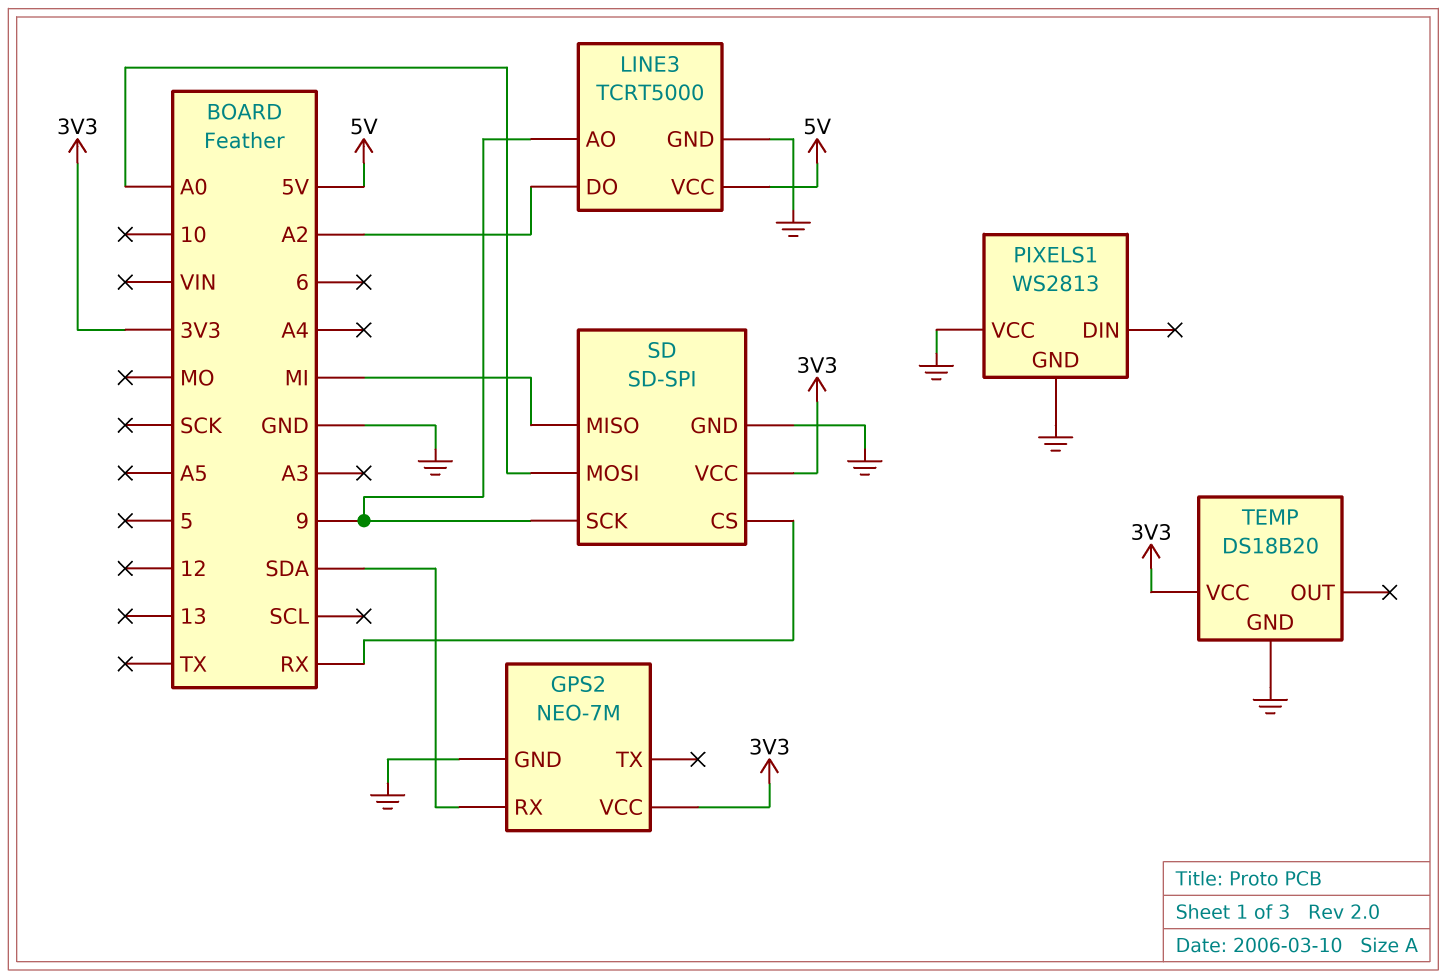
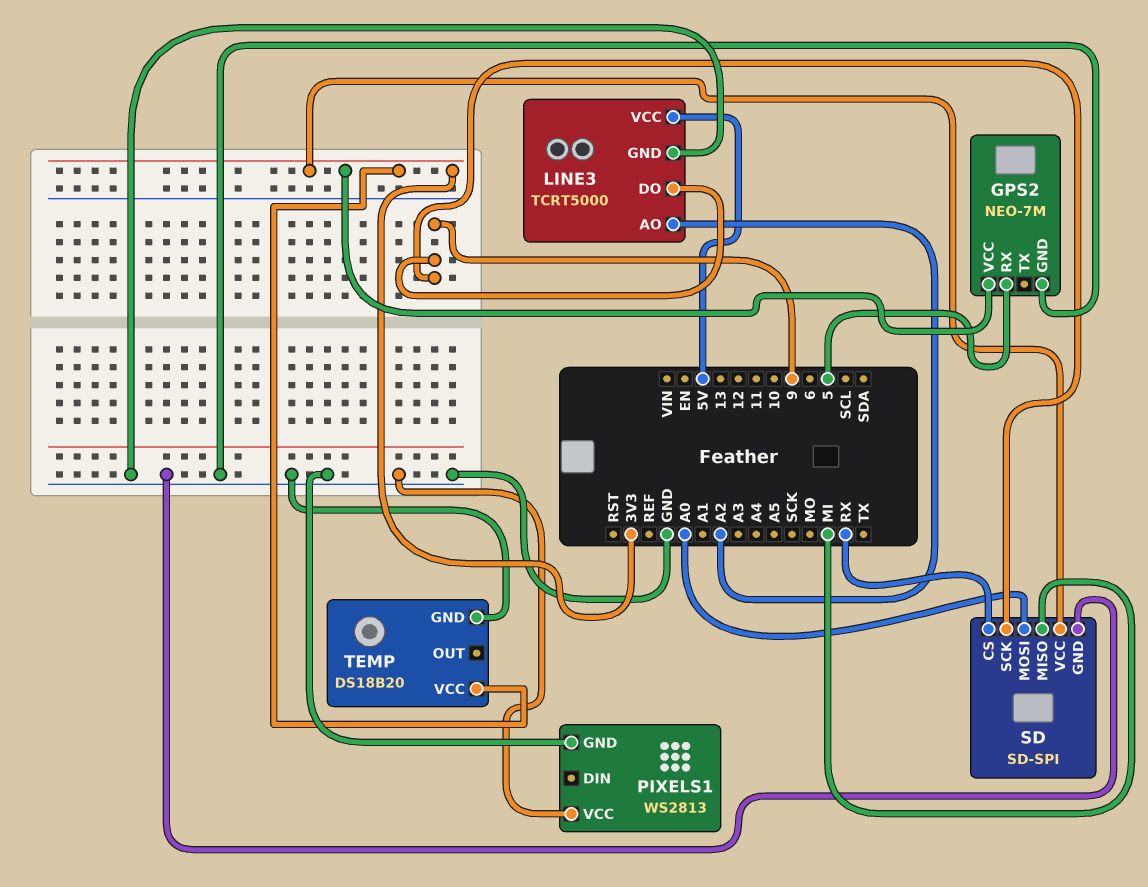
GPS2 pin RX: SDA -> 5
LINE3 pin AO: 9 -> A2
LINE3 pin DO: A2 -> 9

